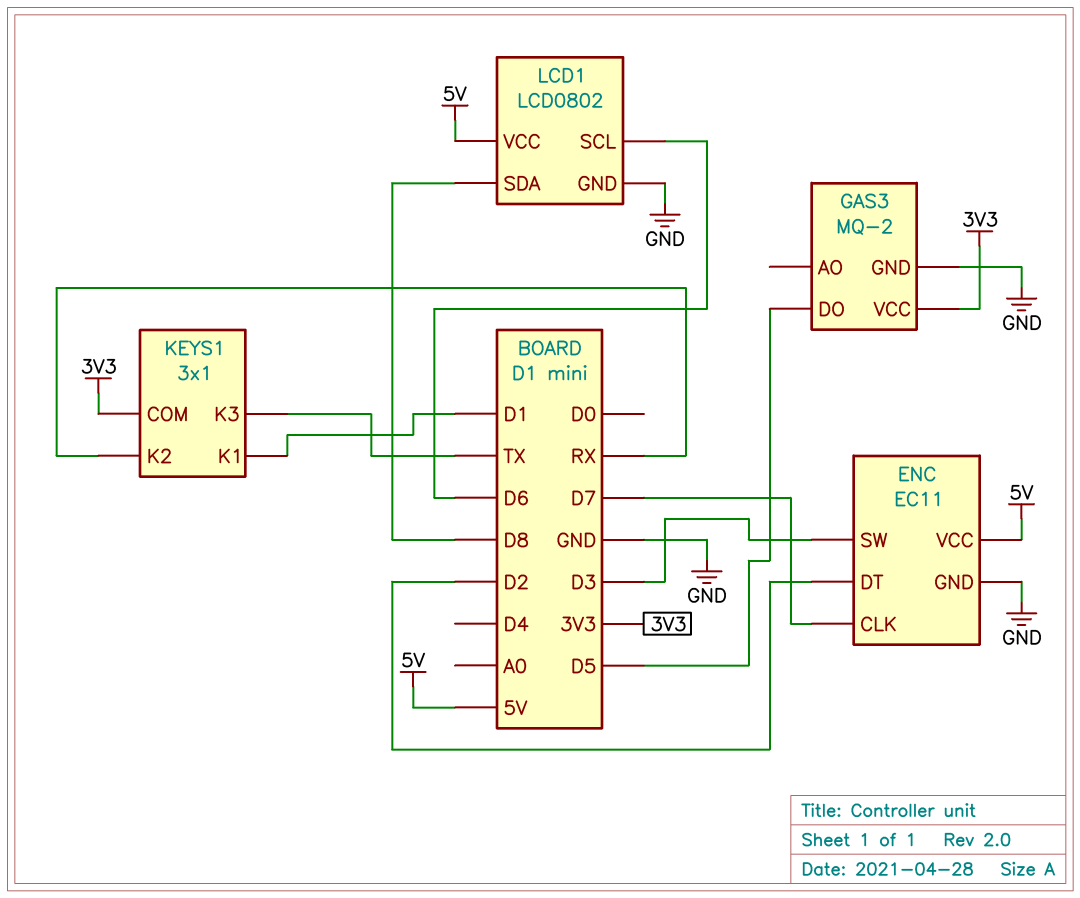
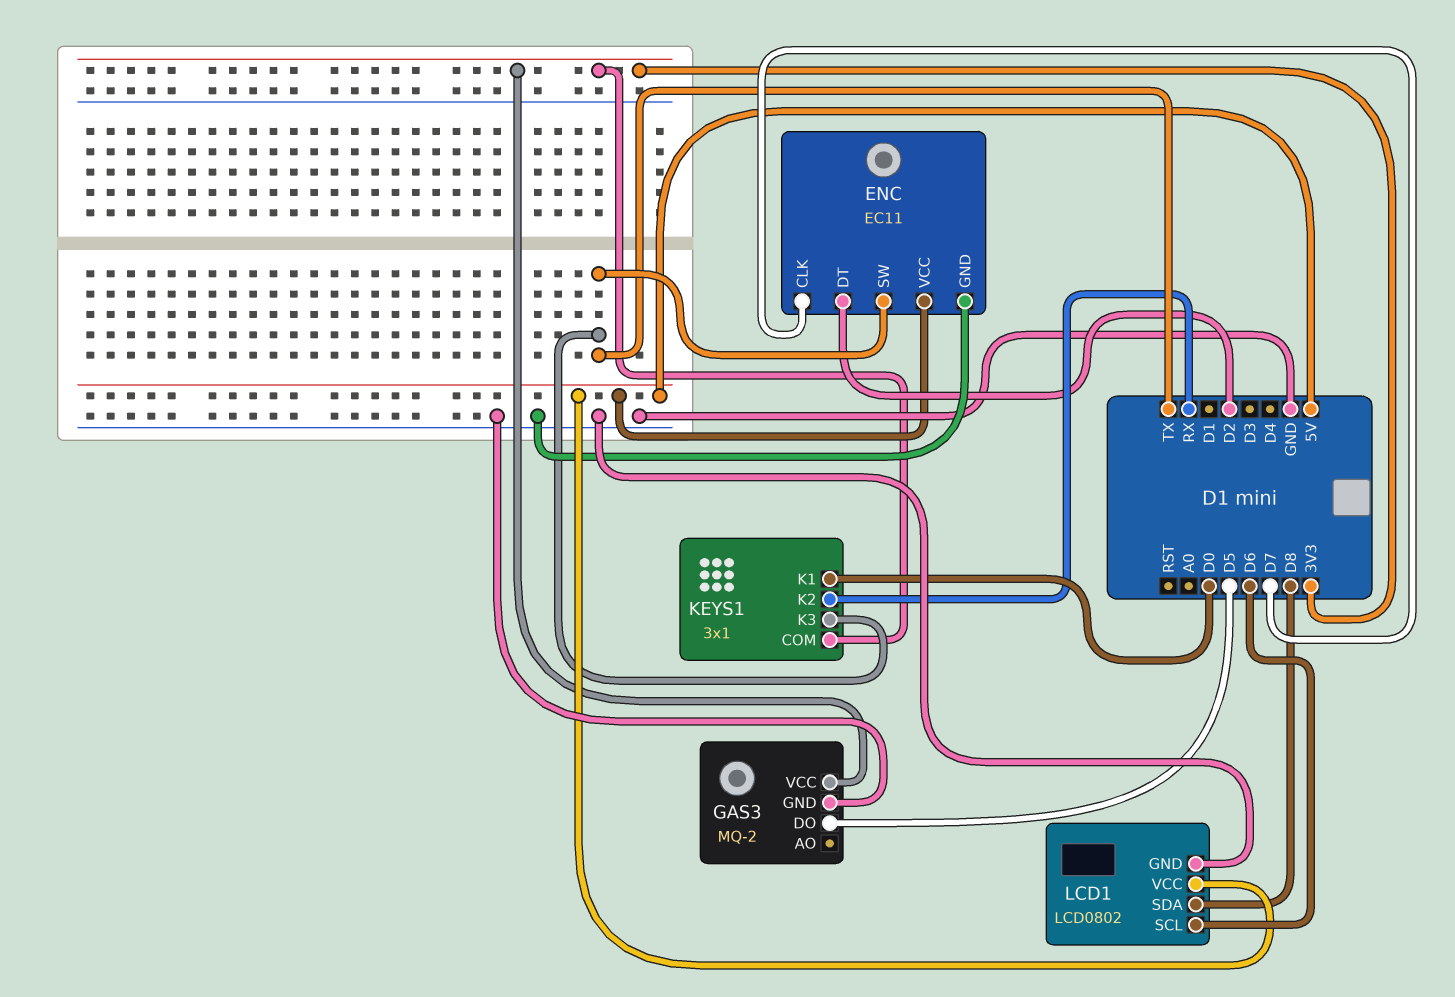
ENC pin SW: D3 -> TX
KEYS1 pin K1: D1 -> D0

